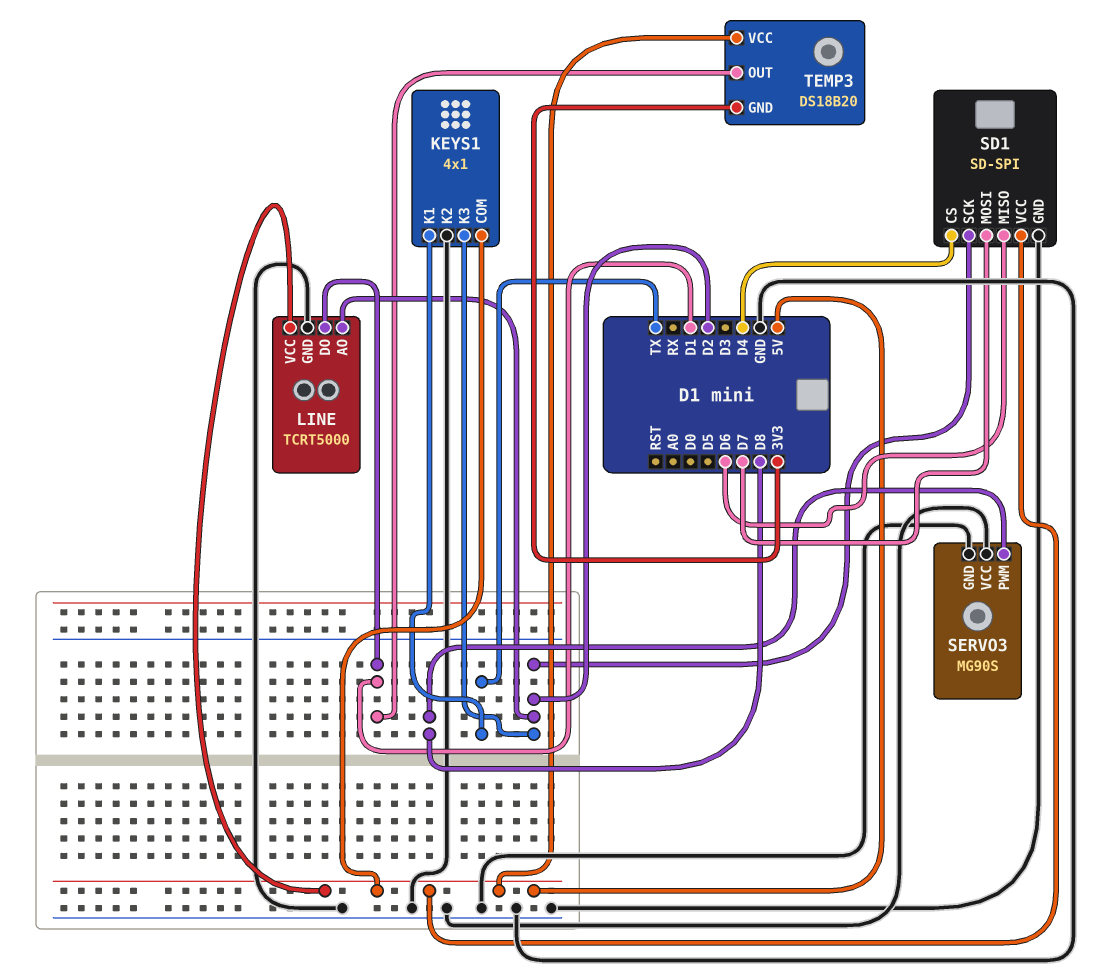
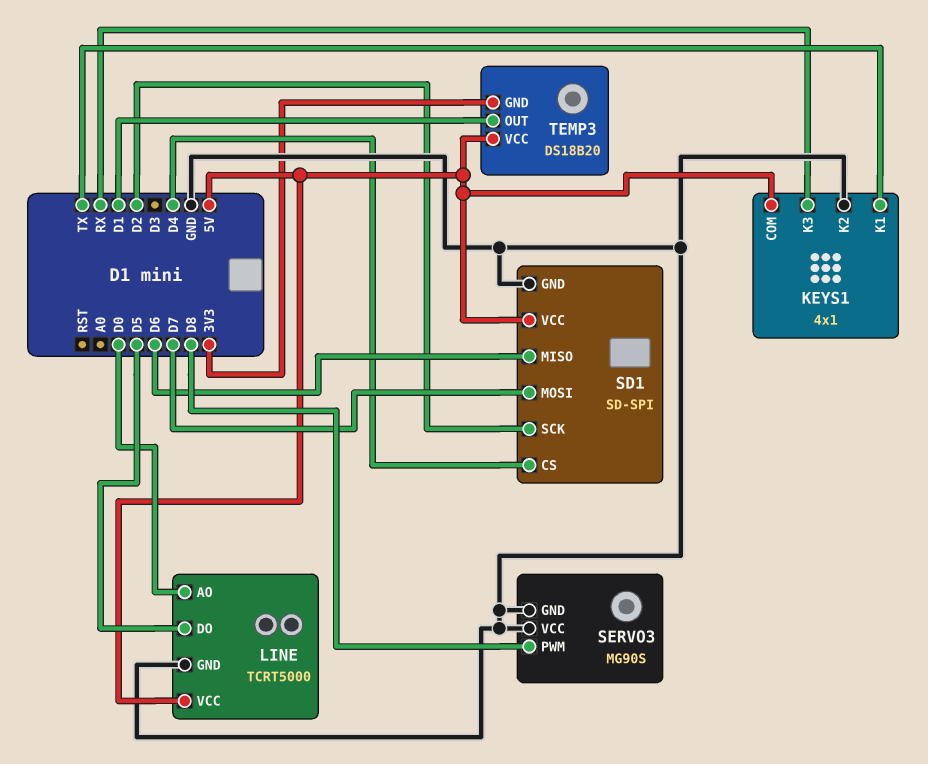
KEYS1 pin K3: D2 -> RX
LINE pin AO: D2 -> D0
LINE pin DO: D1 -> D5

